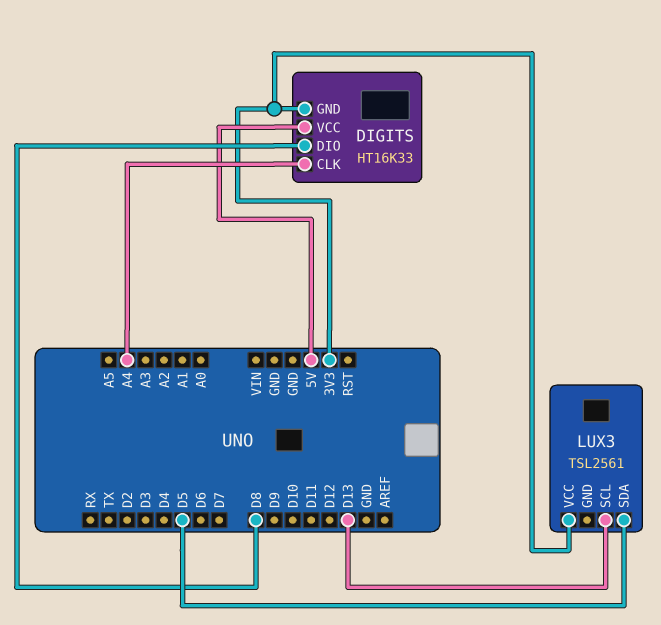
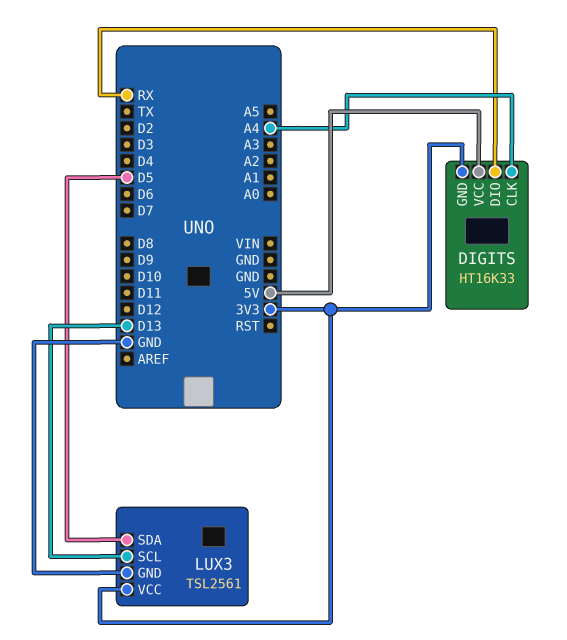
DIGITS pin DIO: D8 -> RX
LUX3 pin GND: none -> GND

